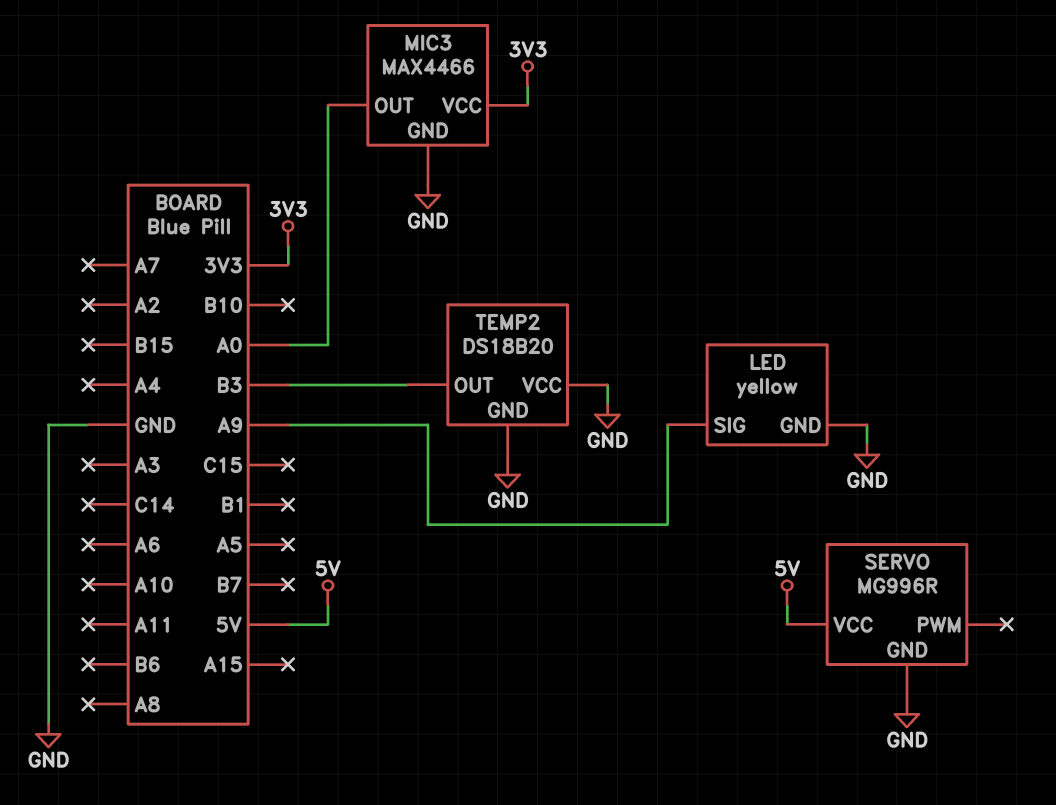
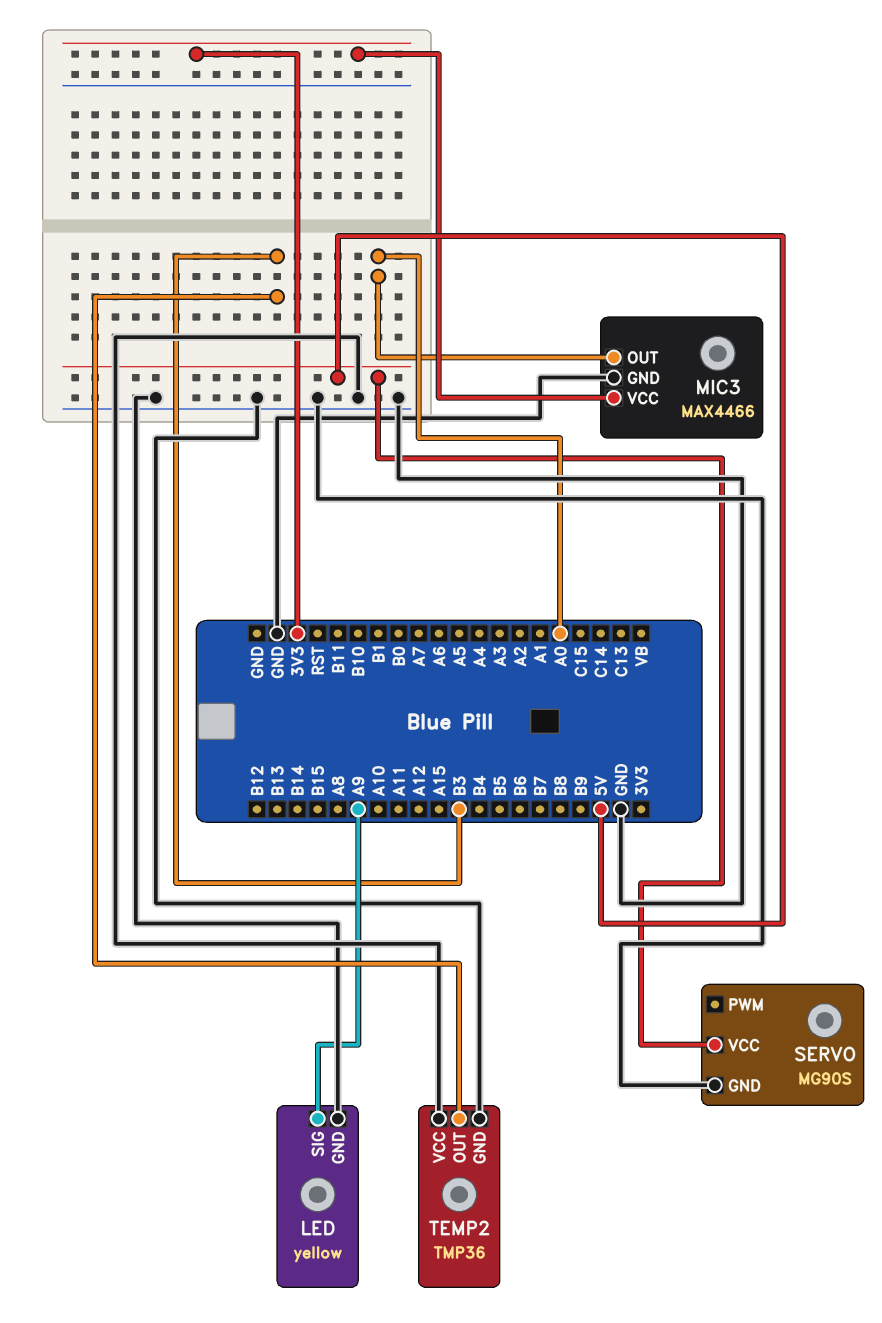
SERVO: MG996R -> MG90S
TEMP2: DS18B20 -> TMP36

